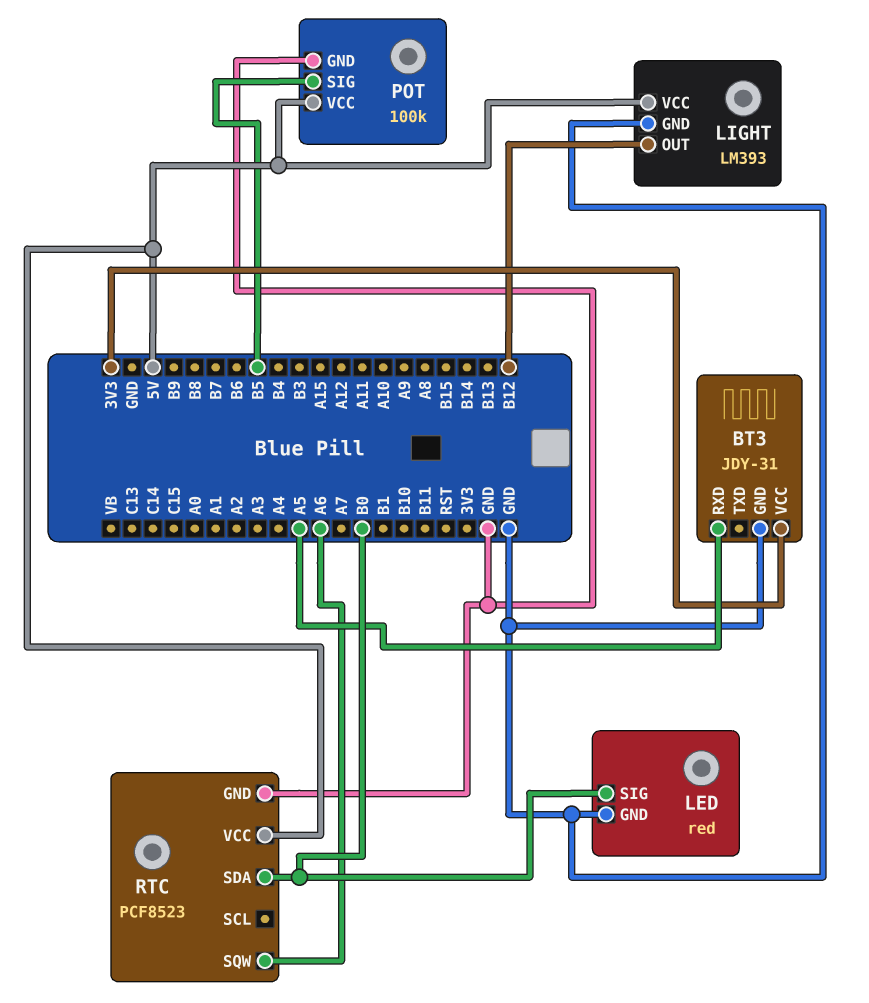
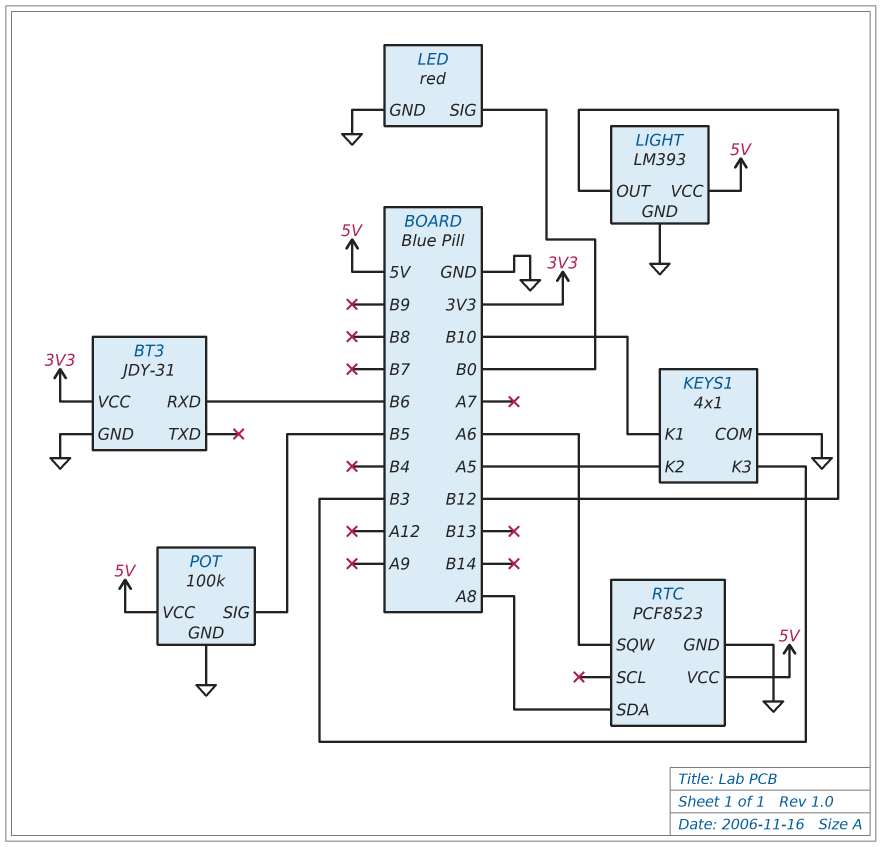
BT3 pin RXD: A5 -> B6
KEYS1: none -> 4x1
KEYS1 pin COM: none -> GND
KEYS1 pin K1: none -> B10
KEYS1 pin K2: none -> A5
KEYS1 pin K3: none -> B3
RTC pin SDA: B0 -> A8

